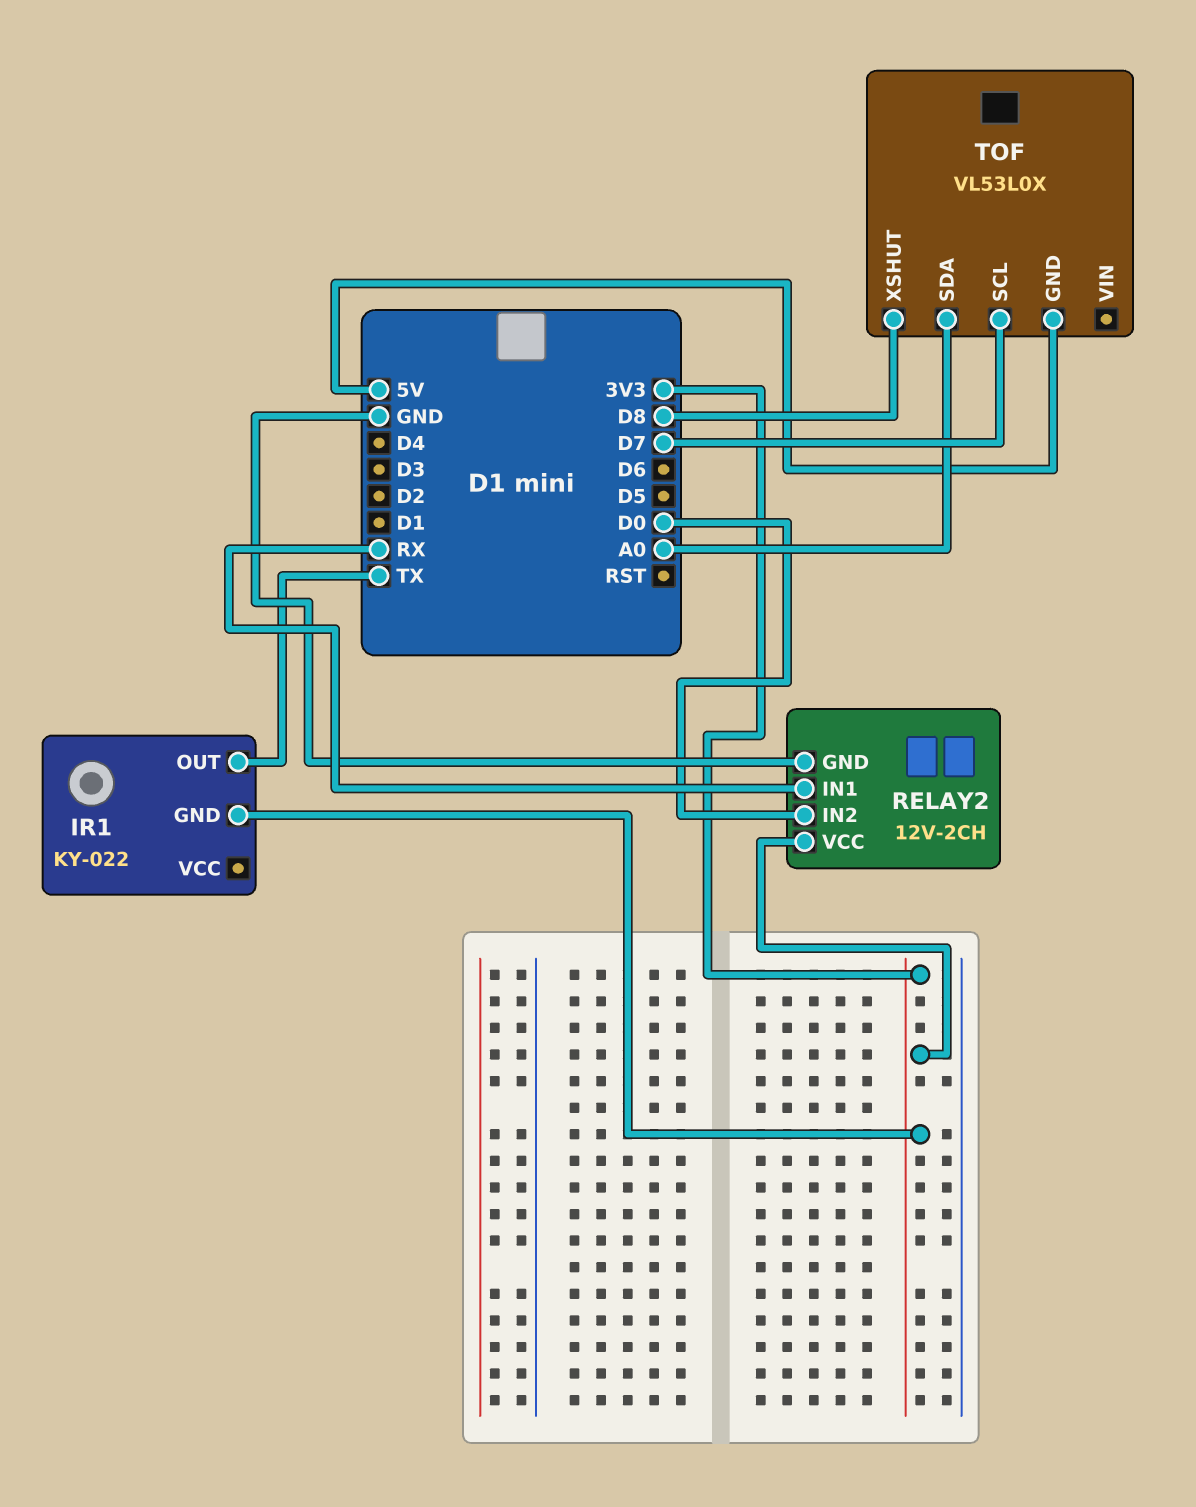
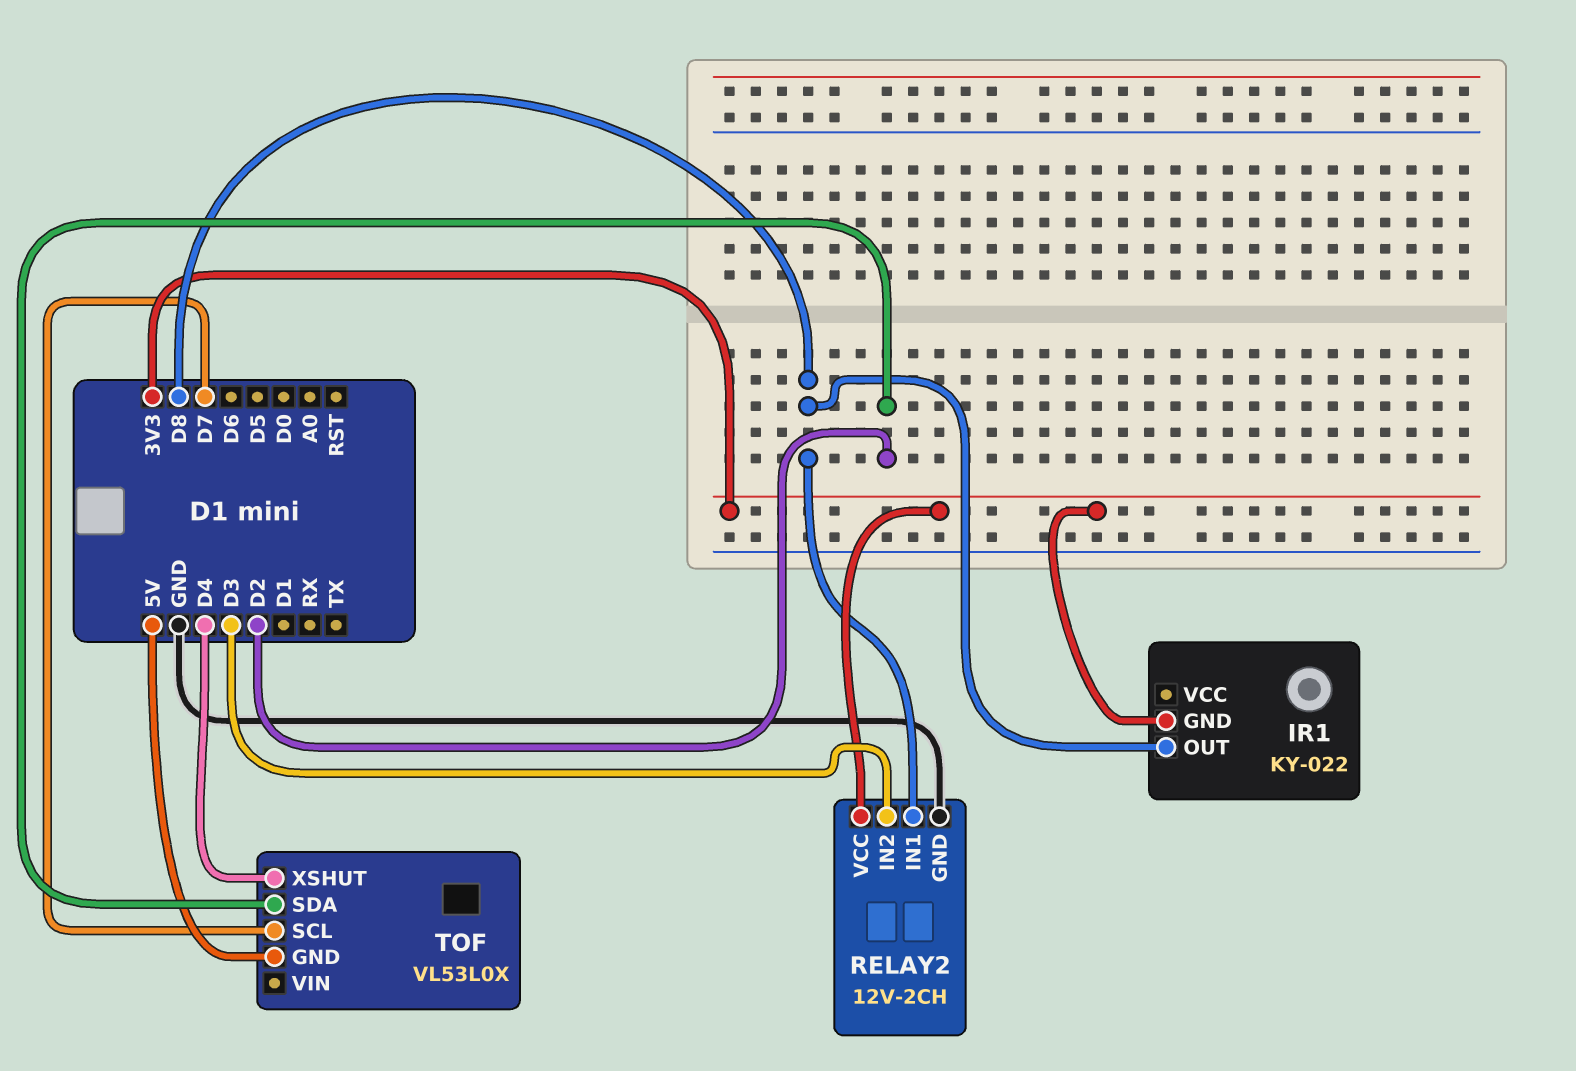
IR1 pin OUT: TX -> D8
RELAY2 pin IN1: RX -> D8
RELAY2 pin IN2: D0 -> D3
TOF pin SDA: A0 -> D2
TOF pin XSHUT: D8 -> D4

